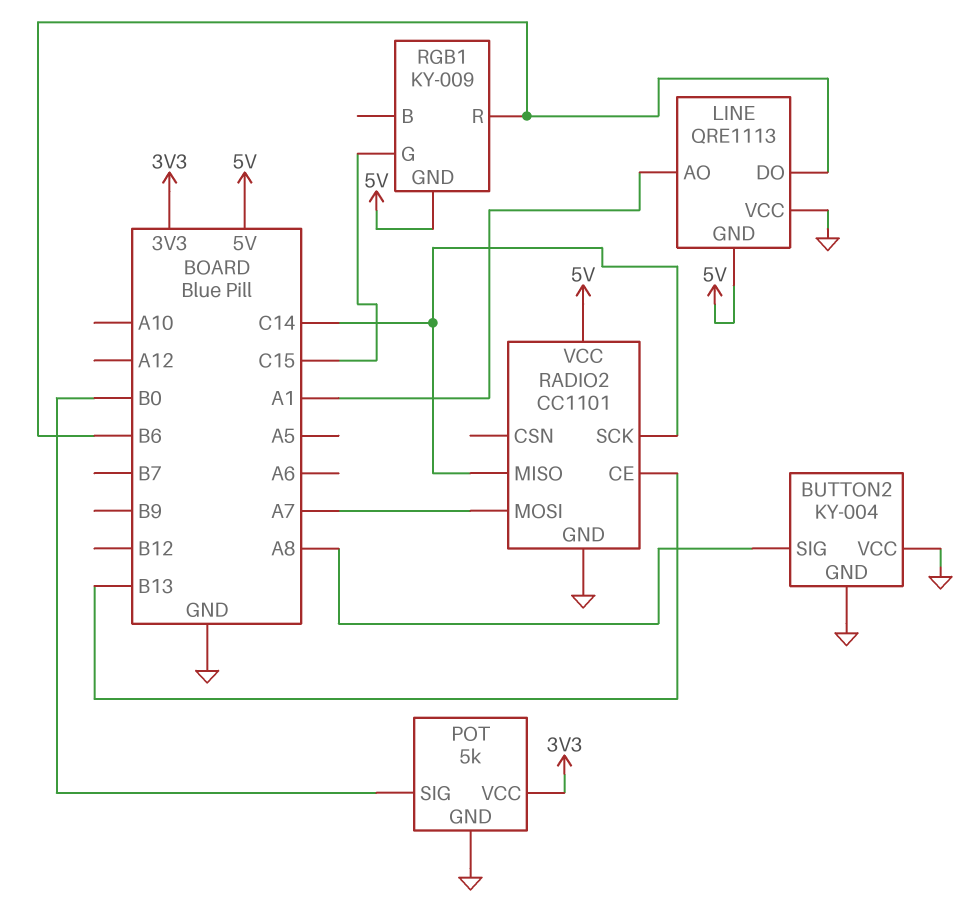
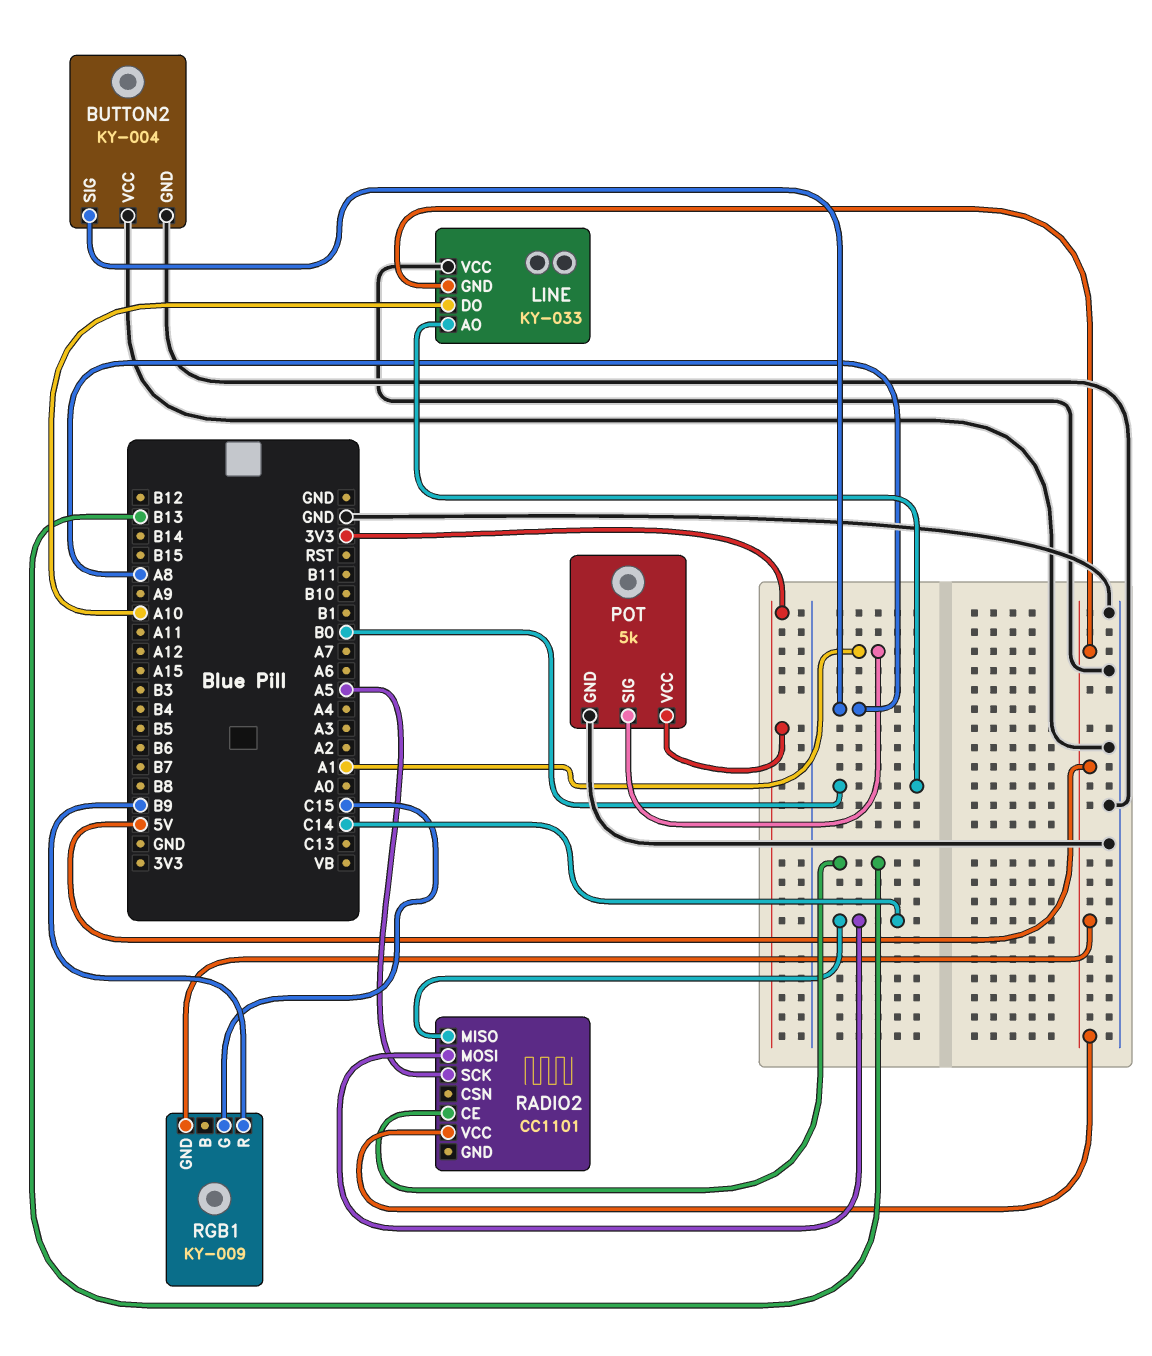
LINE: QRE1113 -> KY-033
LINE pin AO: A1 -> B0
LINE pin DO: B6 -> A10
POT pin SIG: B0 -> A1
RADIO2 pin GND: GND -> none
RADIO2 pin MOSI: A7 -> C14
RADIO2 pin SCK: C14 -> A5
RGB1 pin R: B6 -> B9

